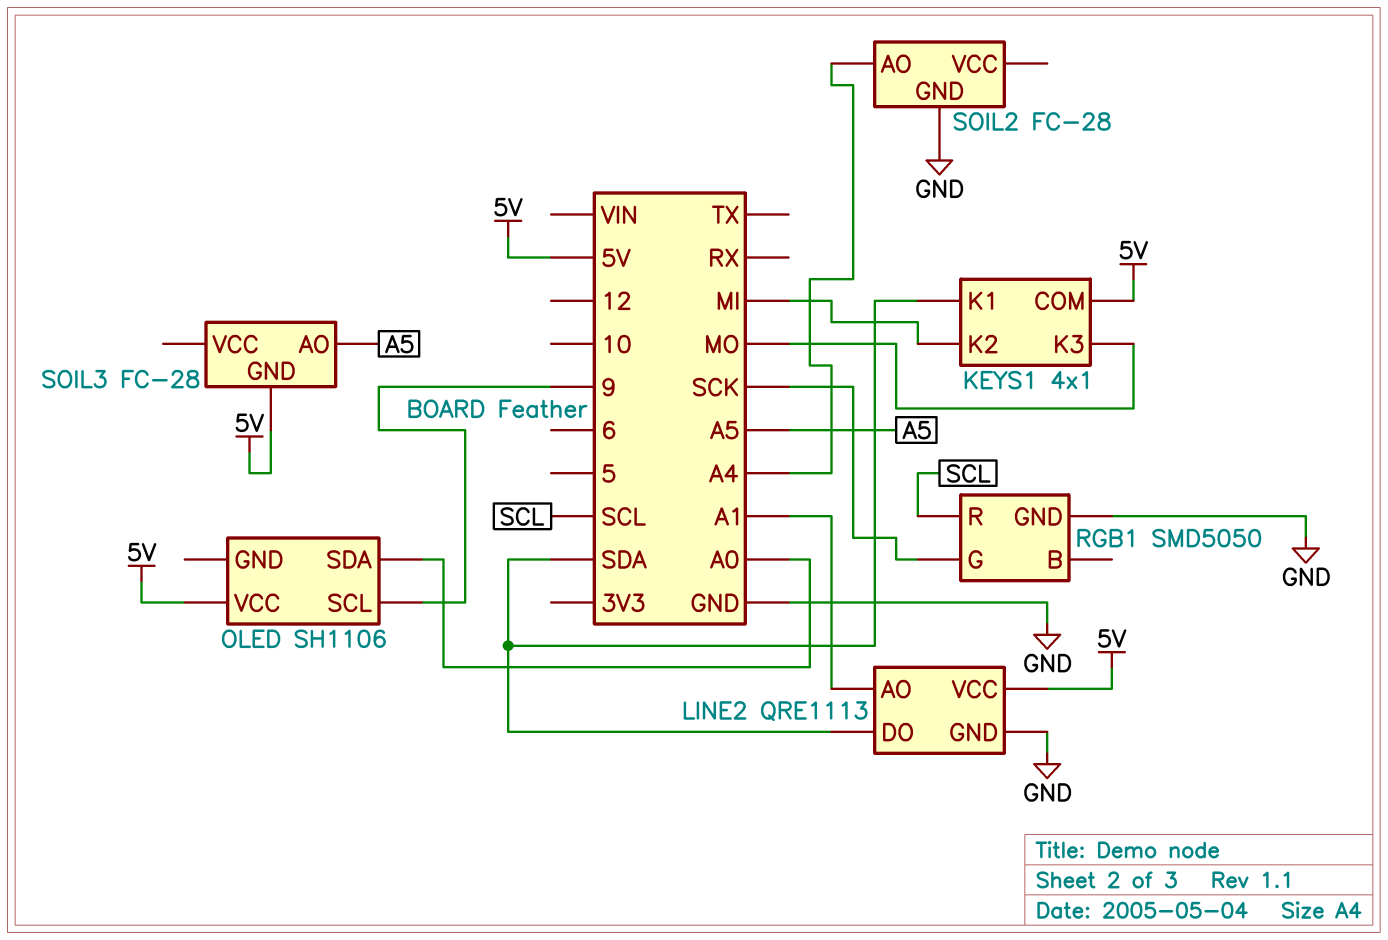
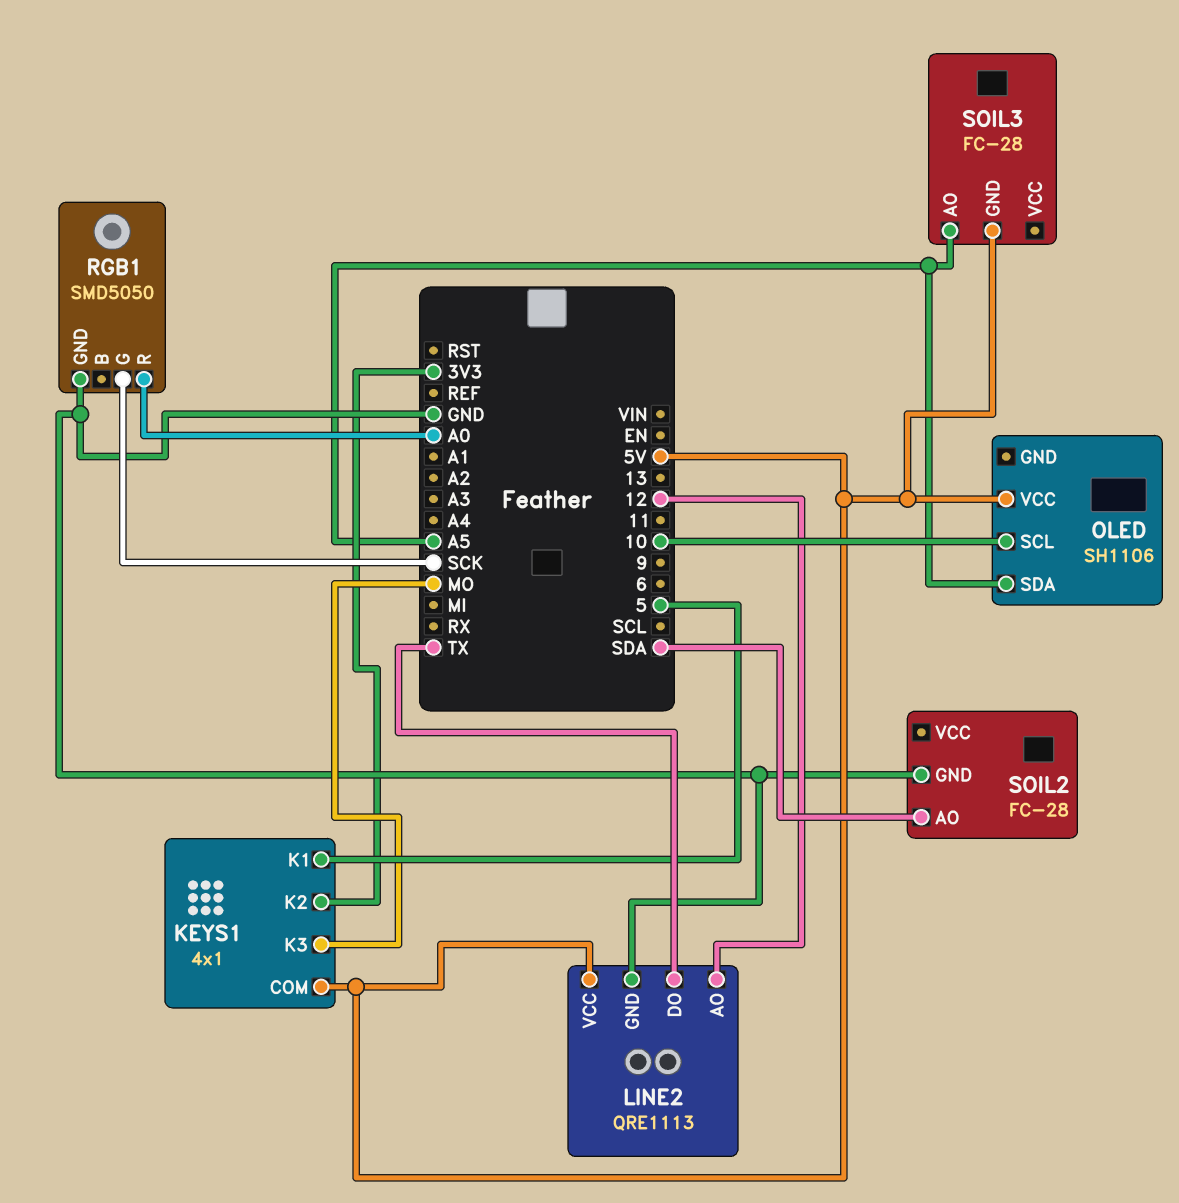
KEYS1 pin K1: SDA -> 5
KEYS1 pin K2: MI -> 3V3
LINE2 pin AO: A1 -> 12
LINE2 pin DO: SDA -> TX
OLED pin SCL: 9 -> 10
OLED pin SDA: A0 -> A5
RGB1 pin R: SCL -> A0
SOIL2 pin AO: A4 -> SDA

